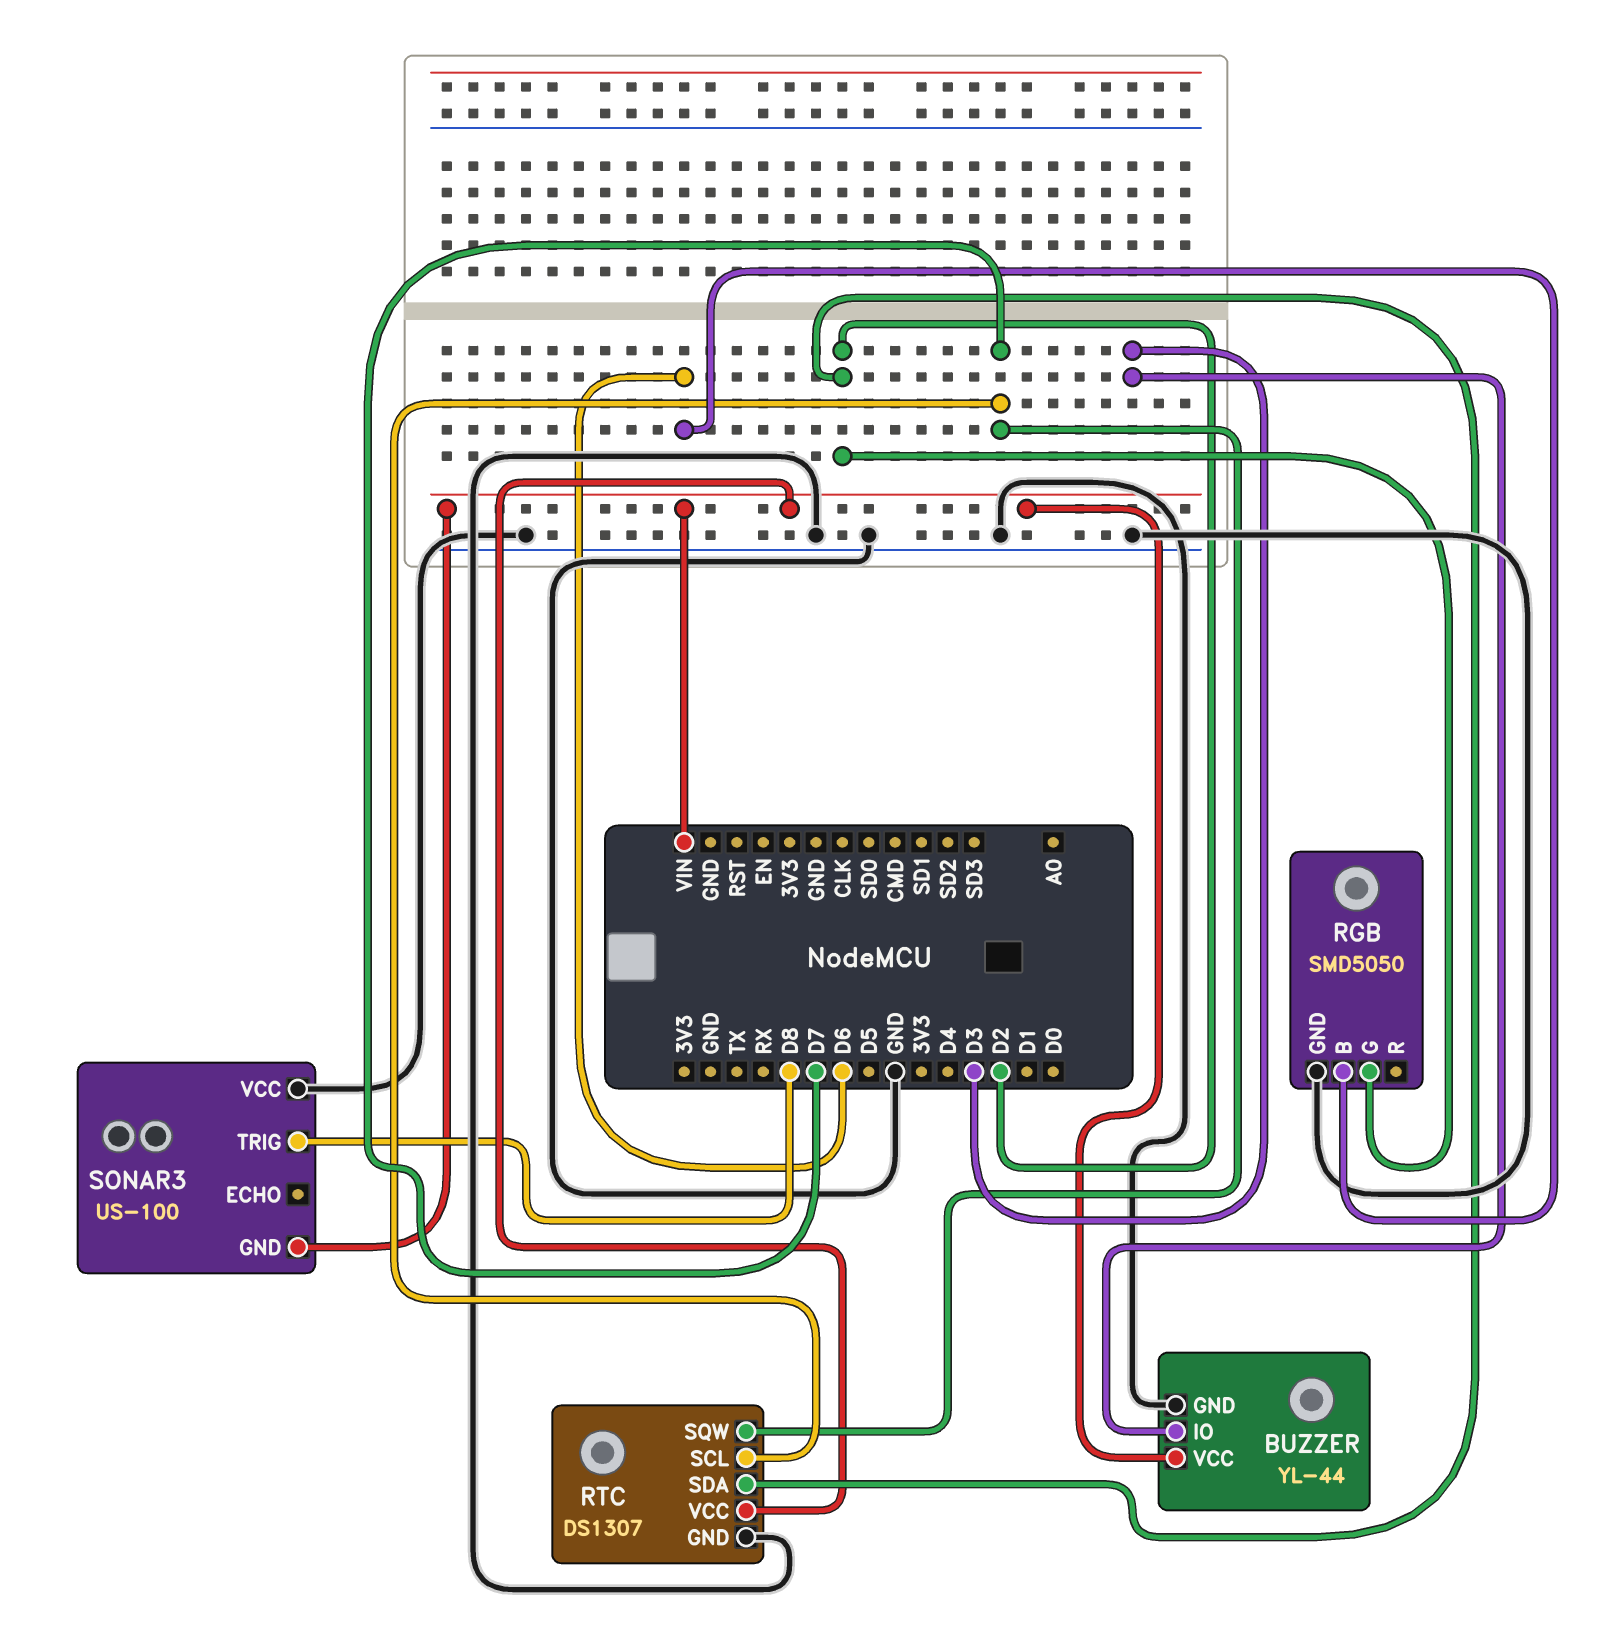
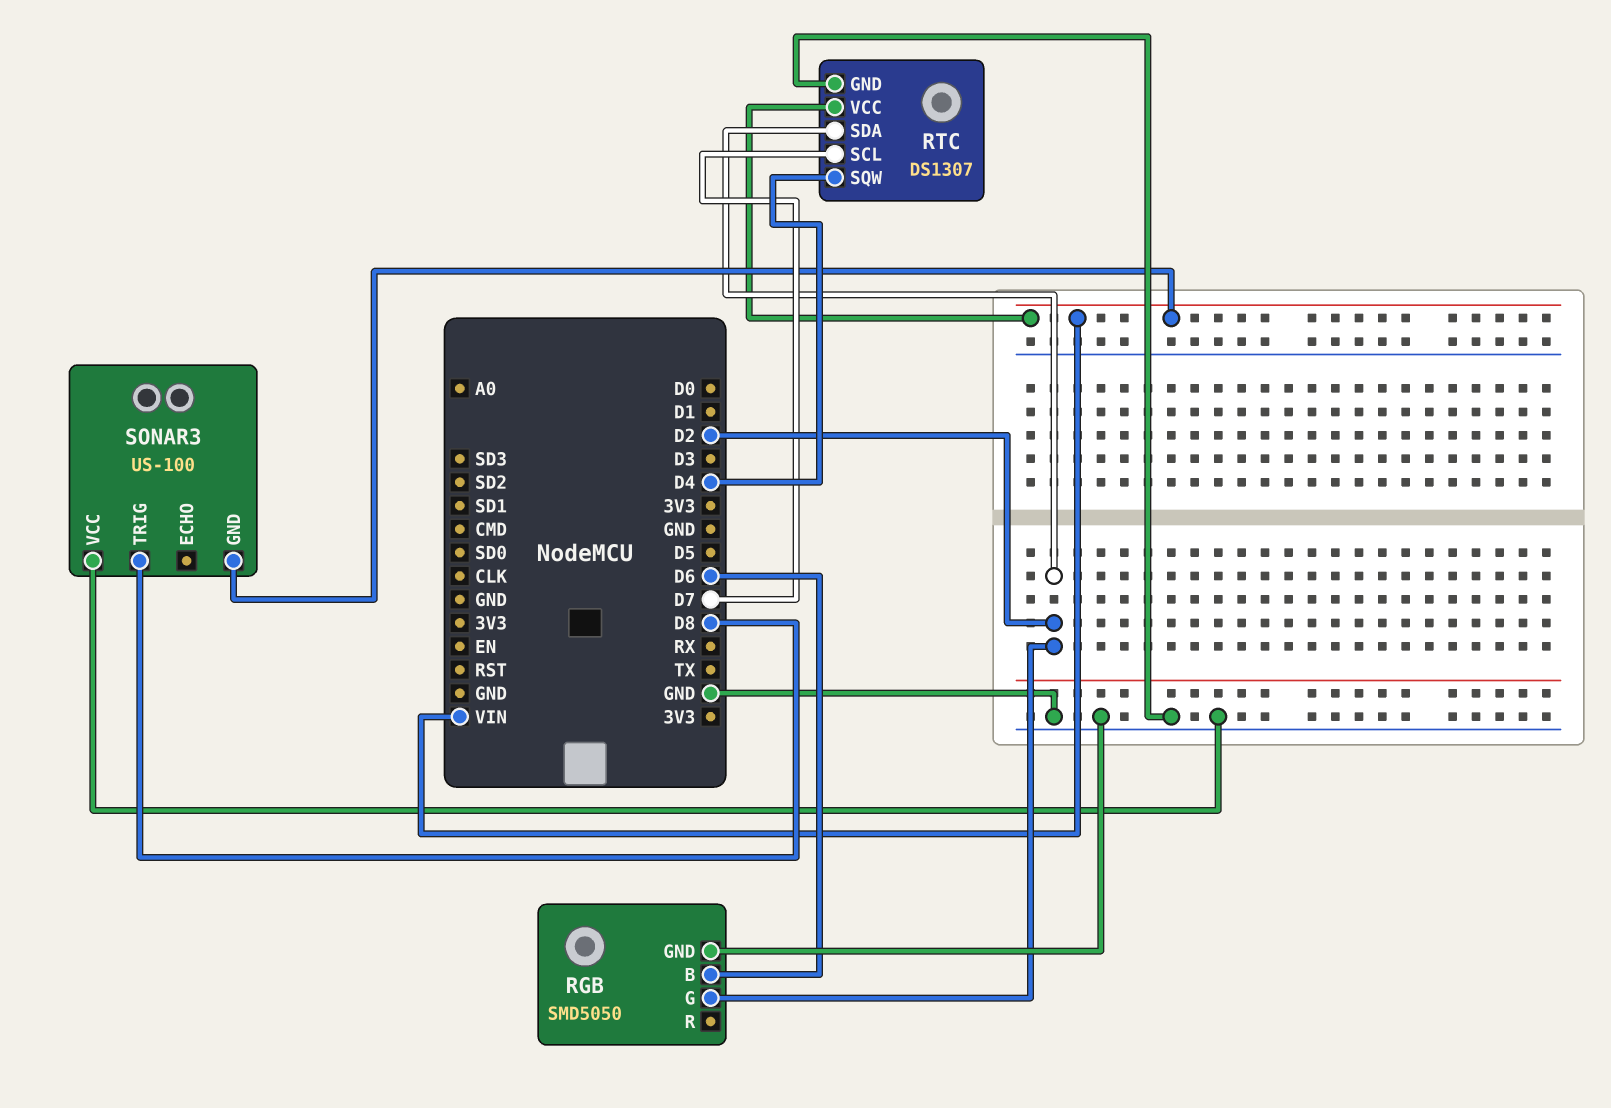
BUZZER: YL-44 -> none
BUZZER pin GND: GND -> none
BUZZER pin IO: D3 -> none
BUZZER pin VCC: VIN -> none
RTC pin SQW: D7 -> D4

